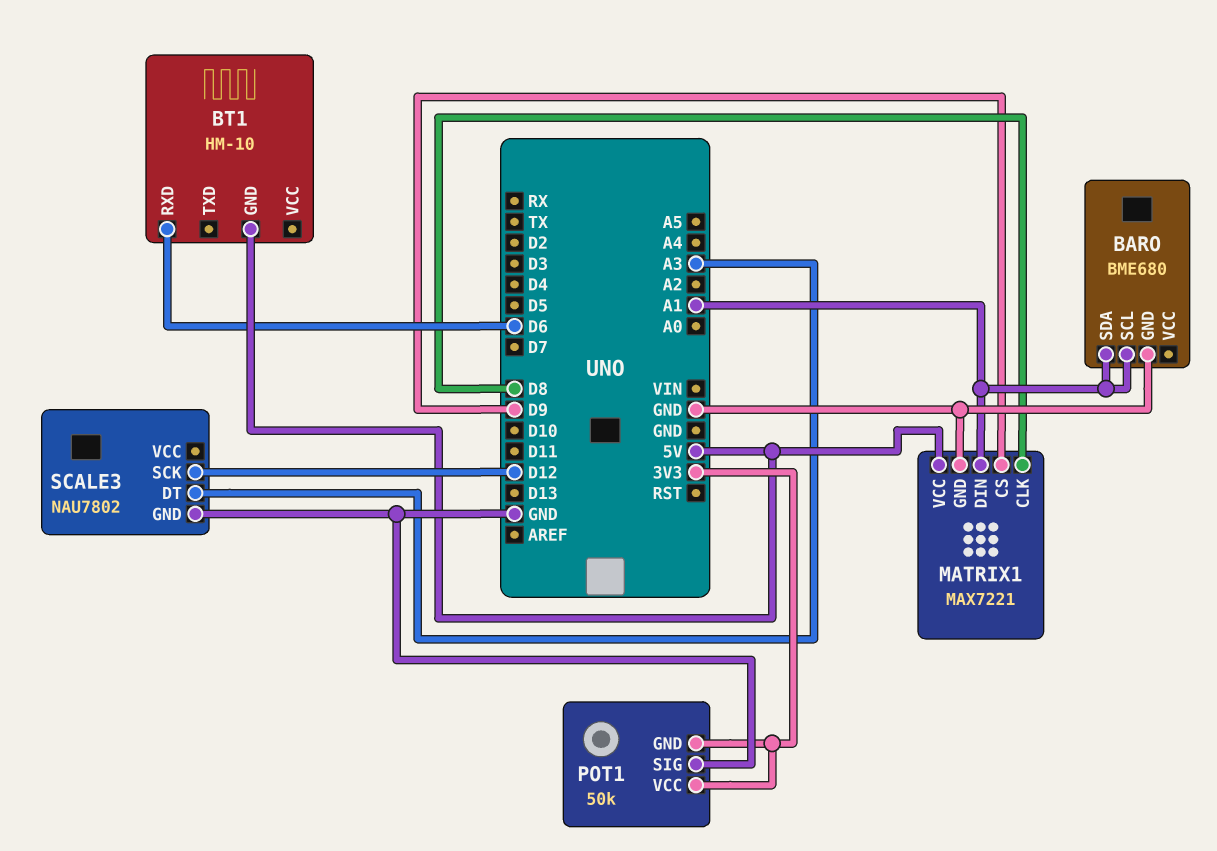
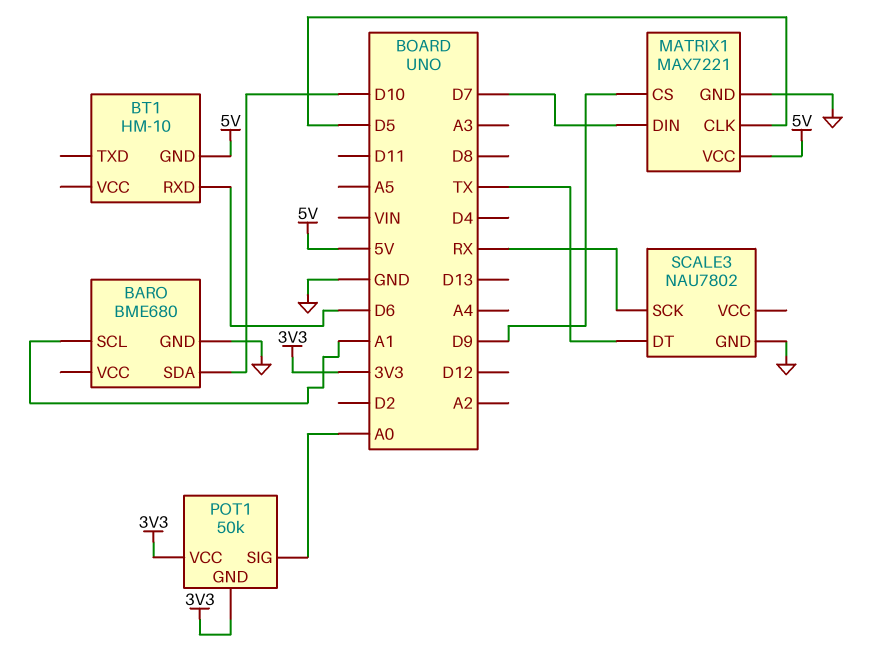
BARO pin SDA: A1 -> D10
MATRIX1 pin CLK: D8 -> D5
MATRIX1 pin DIN: A1 -> D7
POT1 pin SIG: GND -> A0
SCALE3 pin DT: A3 -> TX
SCALE3 pin SCK: D12 -> RX

